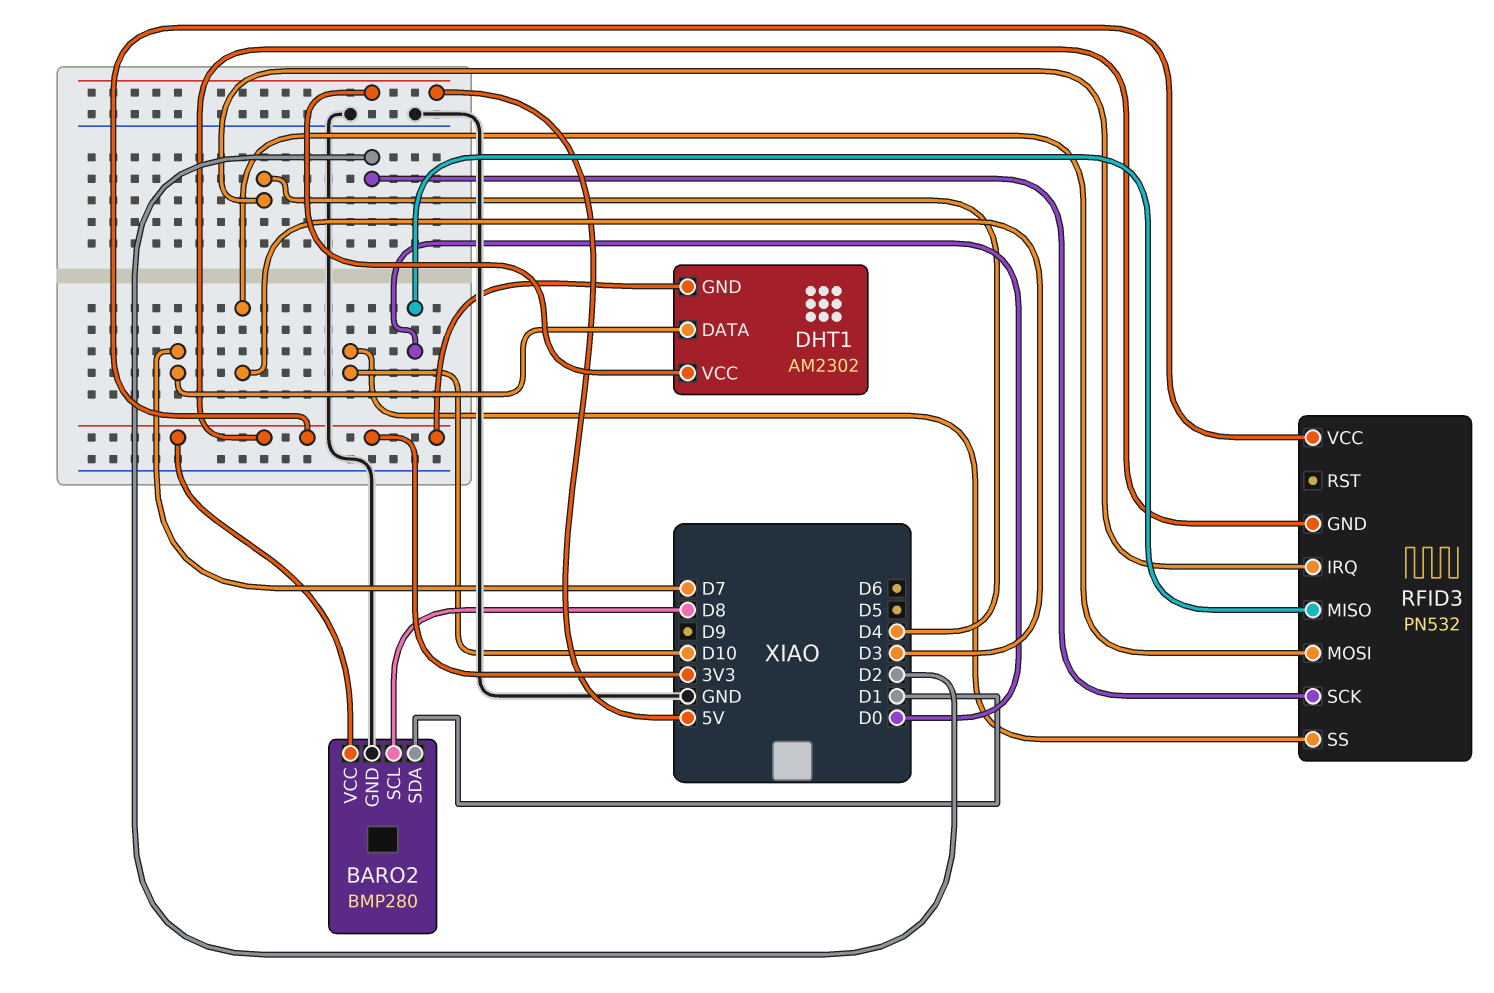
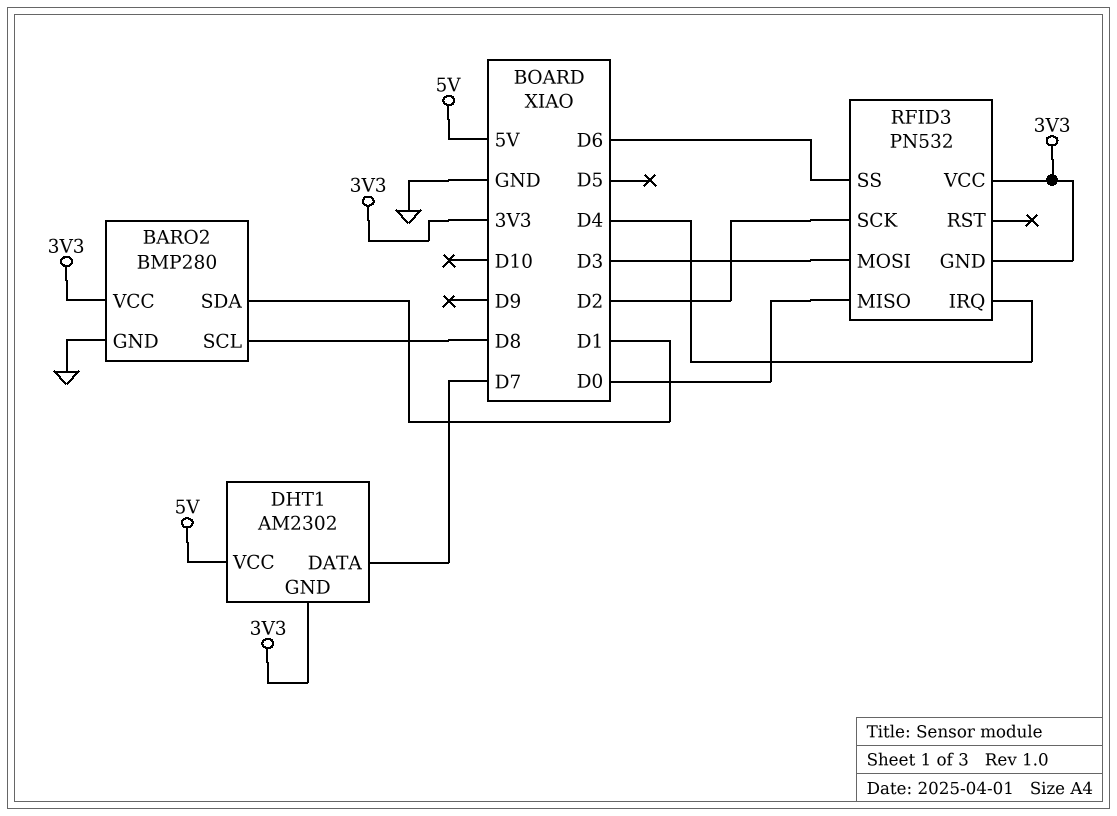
RFID3 pin SS: D10 -> D6

